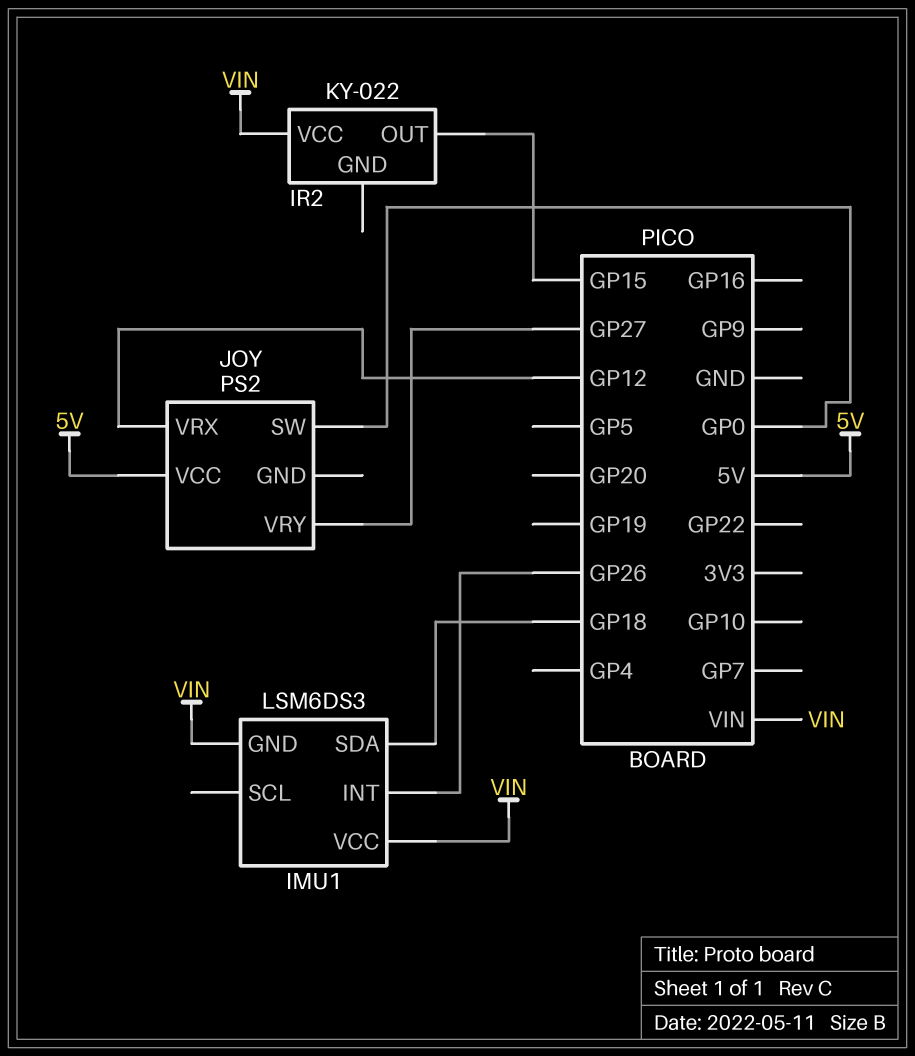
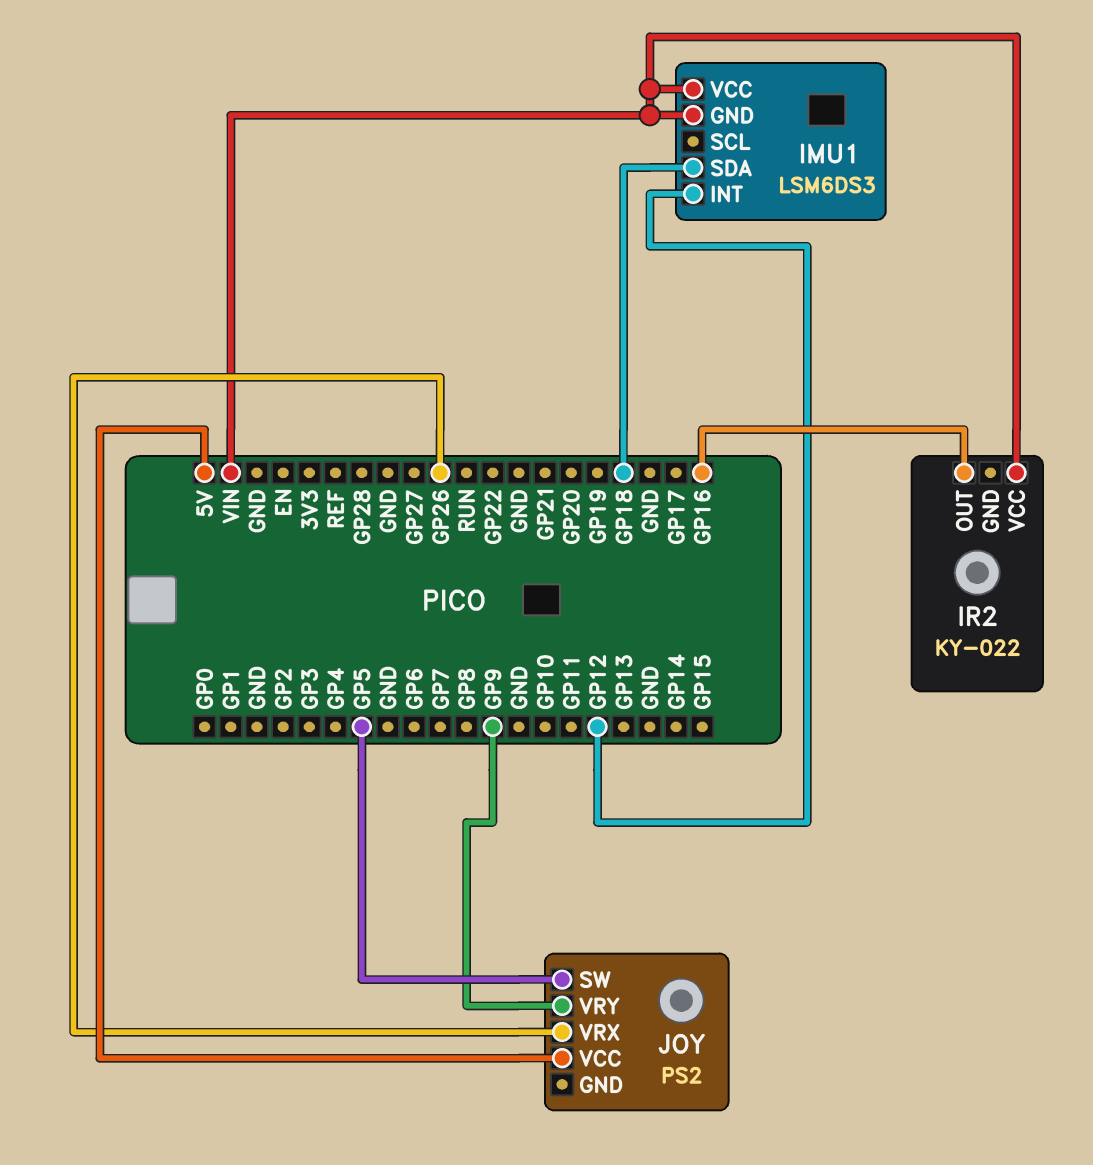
IMU1 pin INT: GP26 -> GP12
IR2 pin OUT: GP15 -> GP16
JOY pin SW: GP0 -> GP5
JOY pin VRX: GP12 -> GP26
JOY pin VRY: GP27 -> GP9

